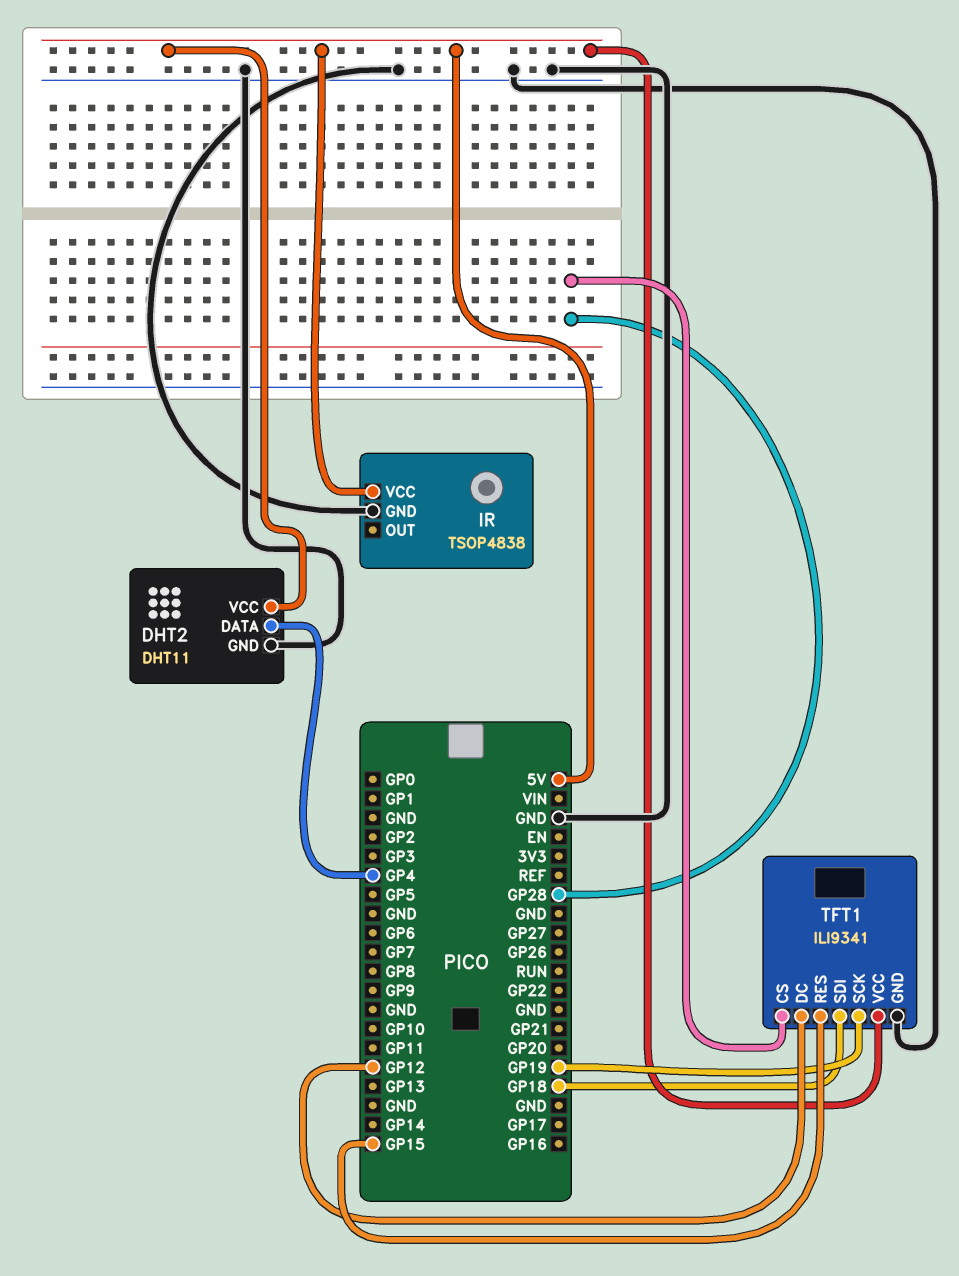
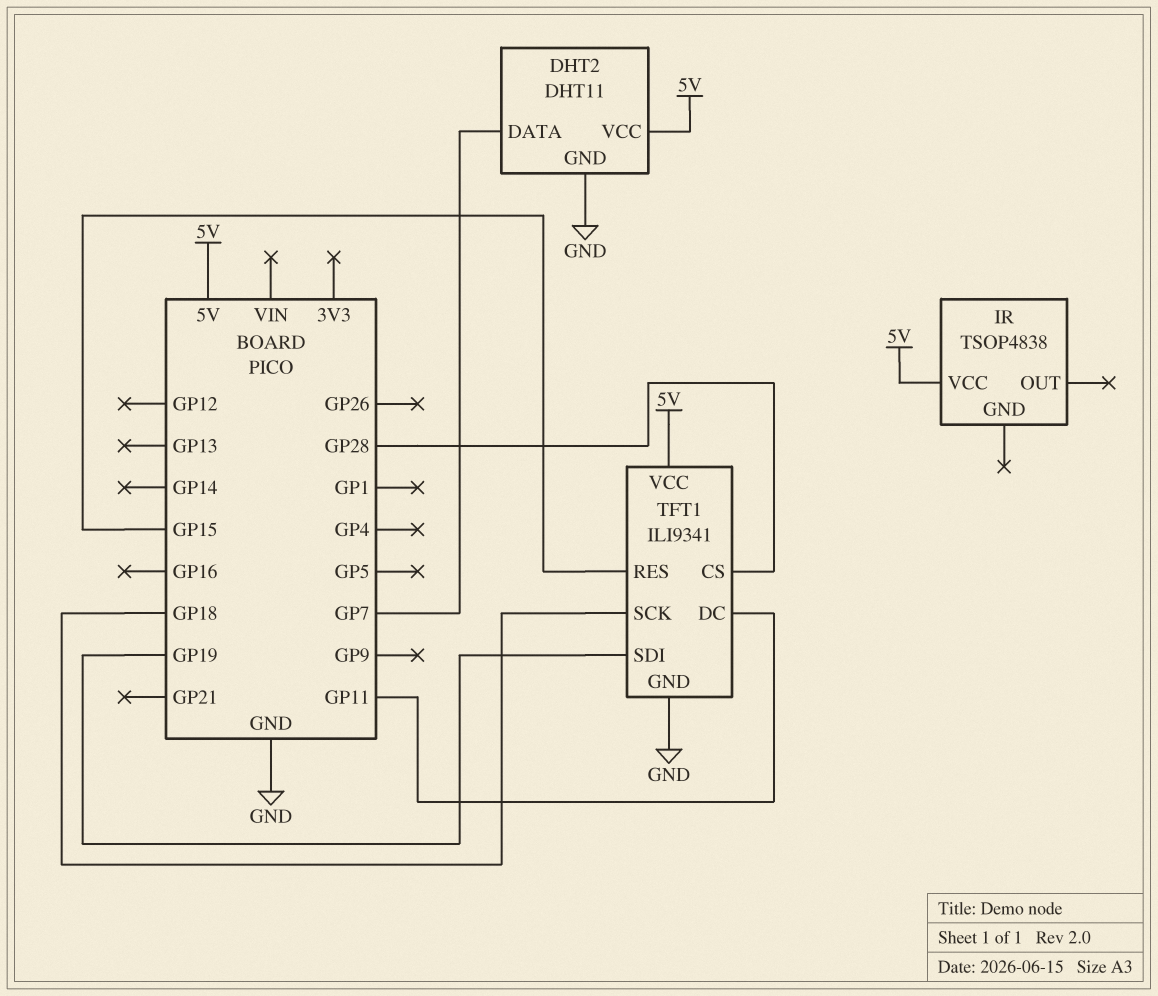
DHT2 pin DATA: GP4 -> GP7
IR pin GND: GND -> none
TFT1 pin DC: GP12 -> GP11
TFT1 pin SCK: GP19 -> GP18
TFT1 pin SDI: GP18 -> GP19

